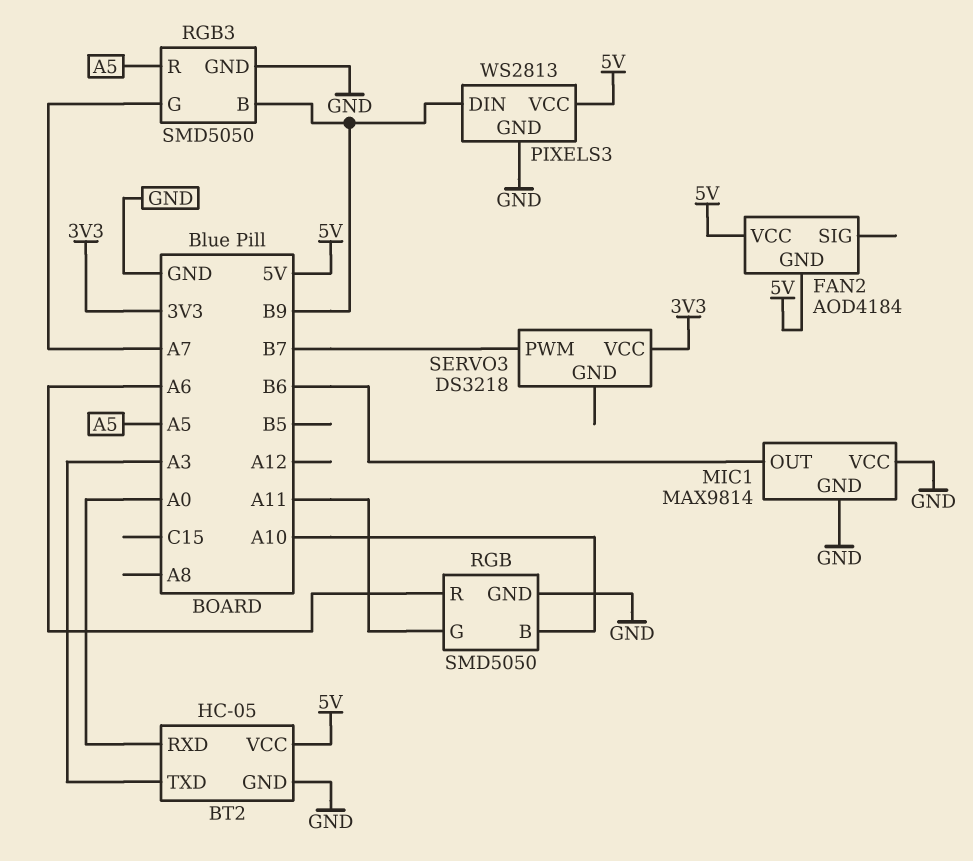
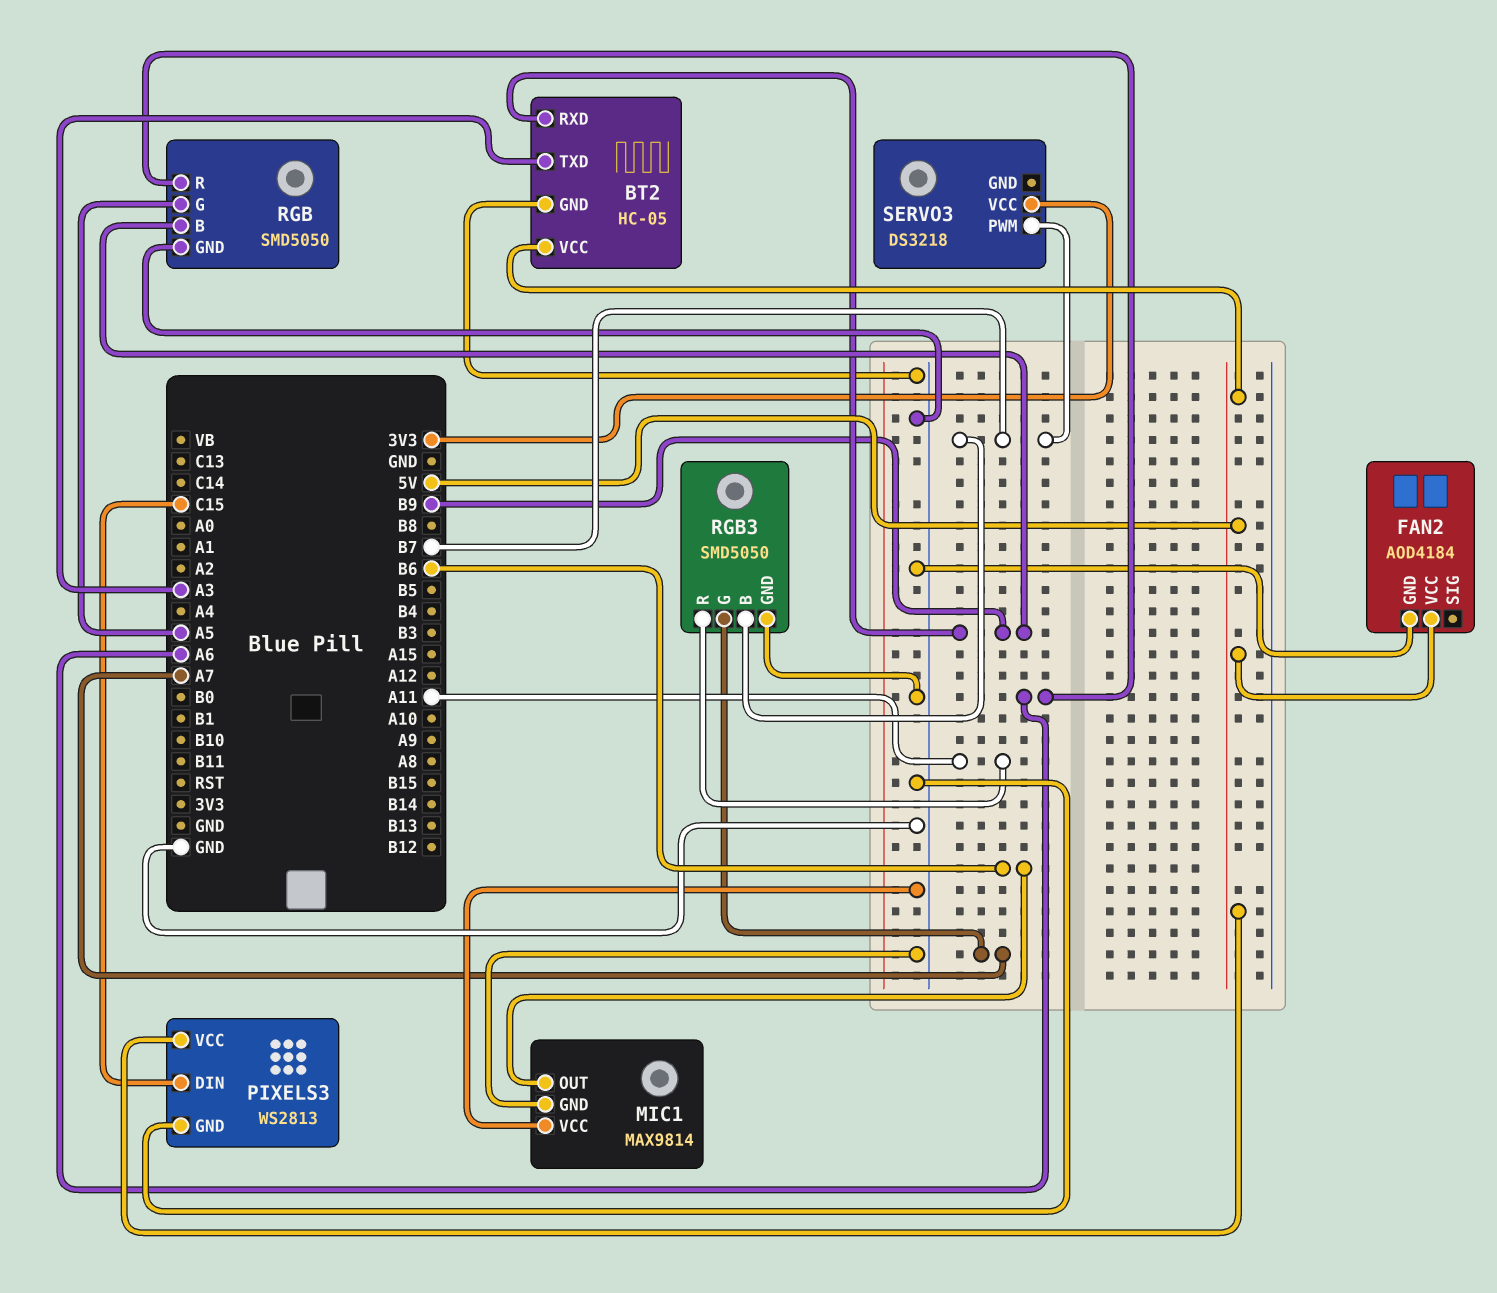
BT2 pin RXD: A0 -> B9
FAN2 pin GND: 5V -> GND
PIXELS3 pin DIN: B9 -> C15
RGB pin B: A10 -> B9
RGB pin G: A11 -> A5
RGB3 pin B: B9 -> B7
RGB3 pin R: A5 -> A11

